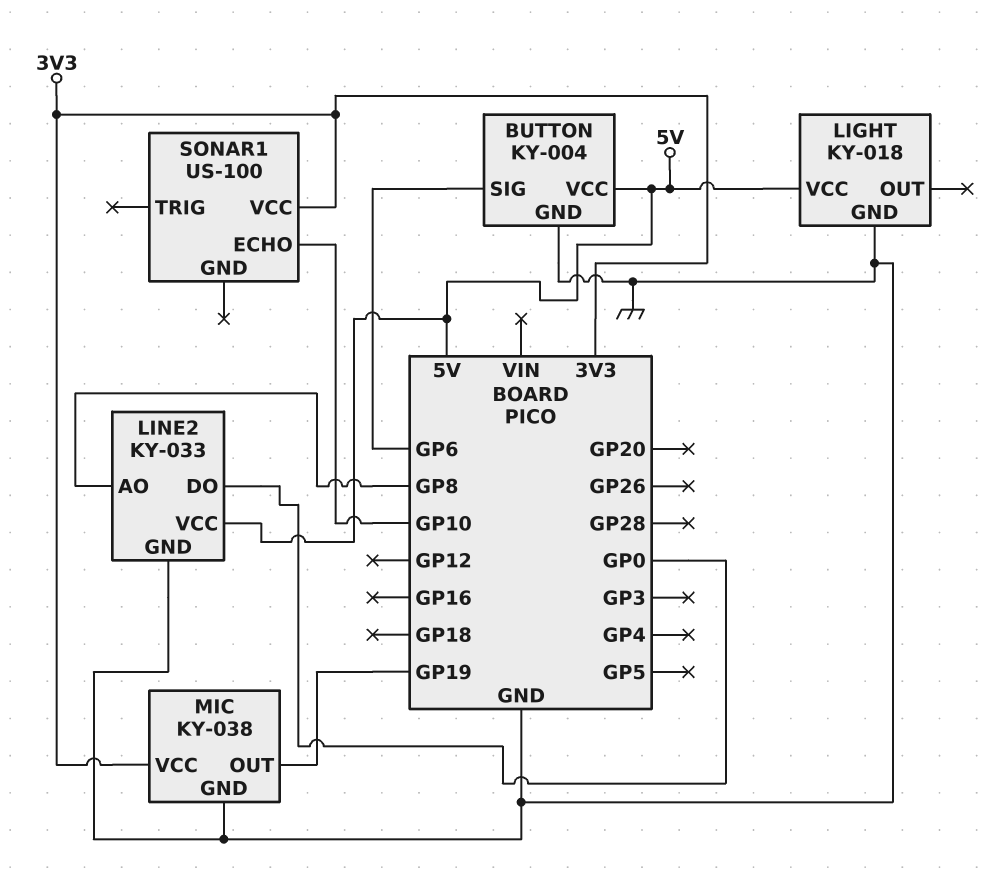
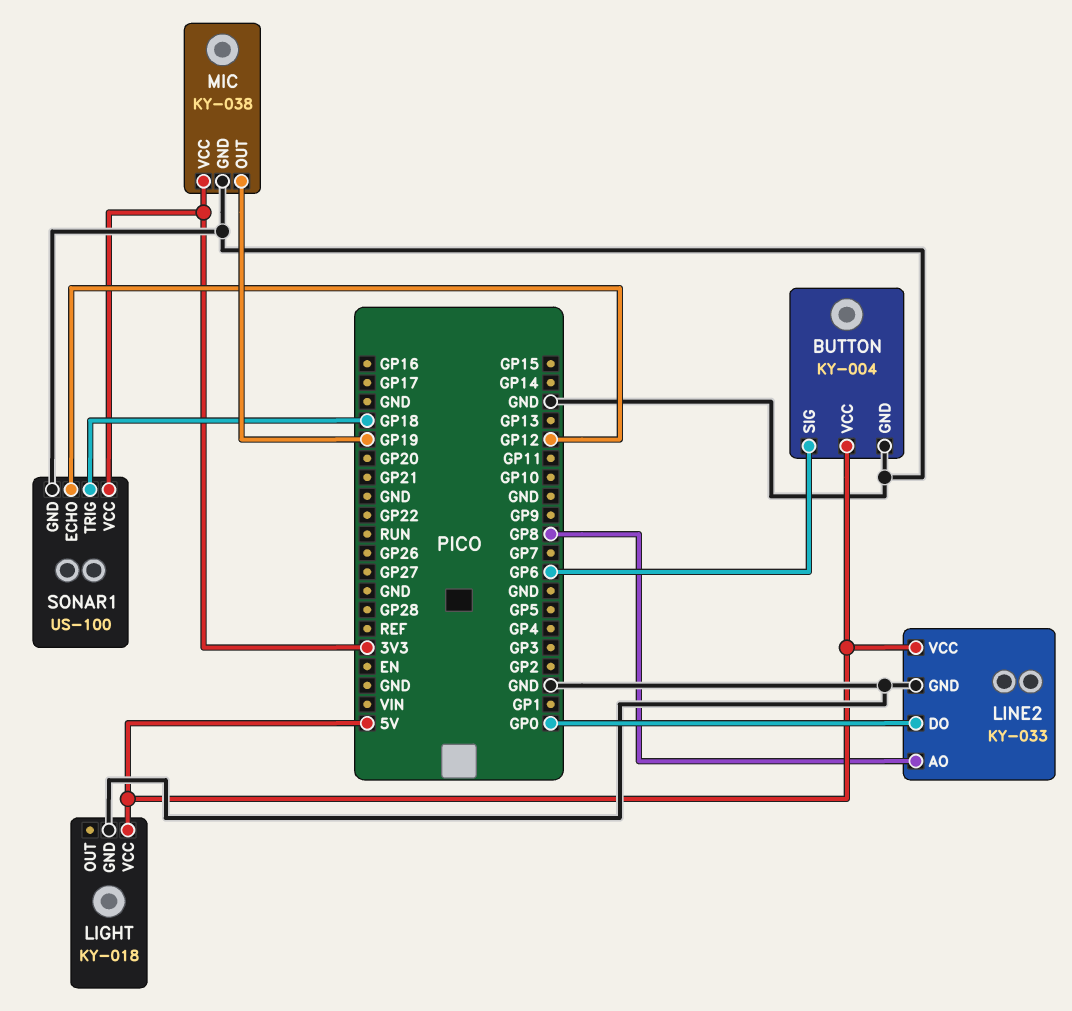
SONAR1 pin ECHO: GP10 -> GP12
SONAR1 pin GND: none -> GND
SONAR1 pin TRIG: none -> GP18

